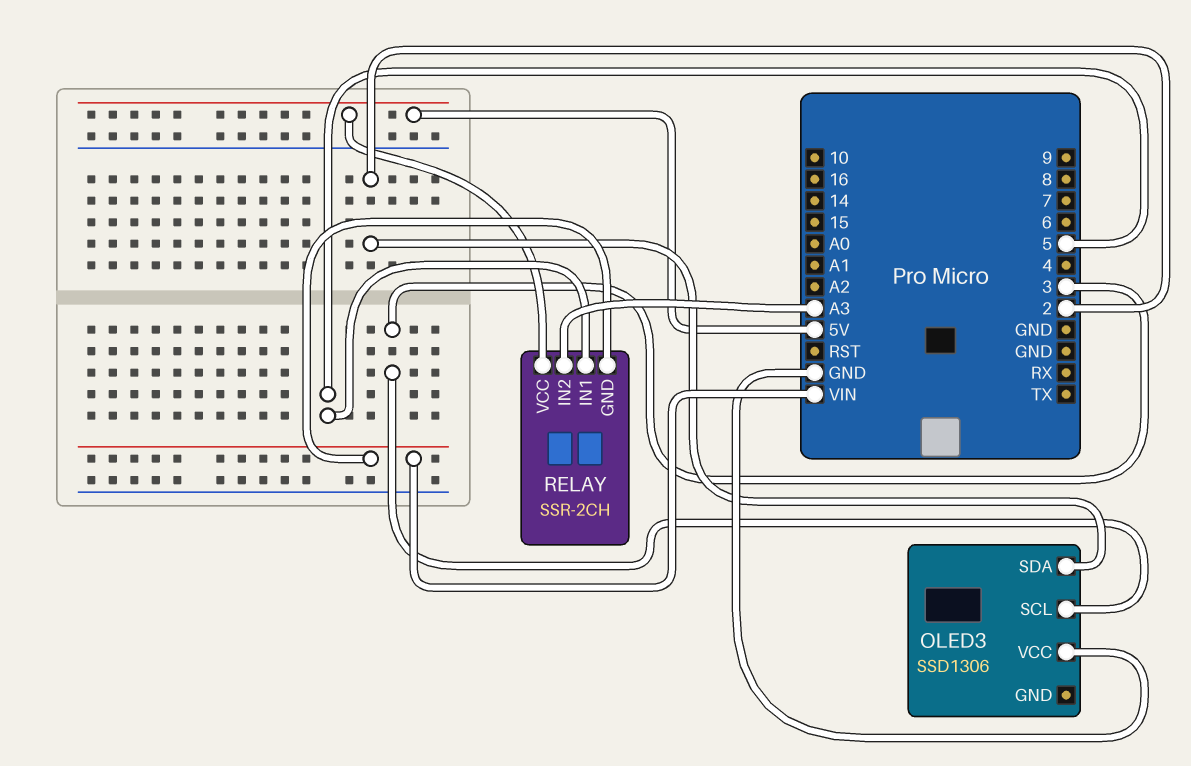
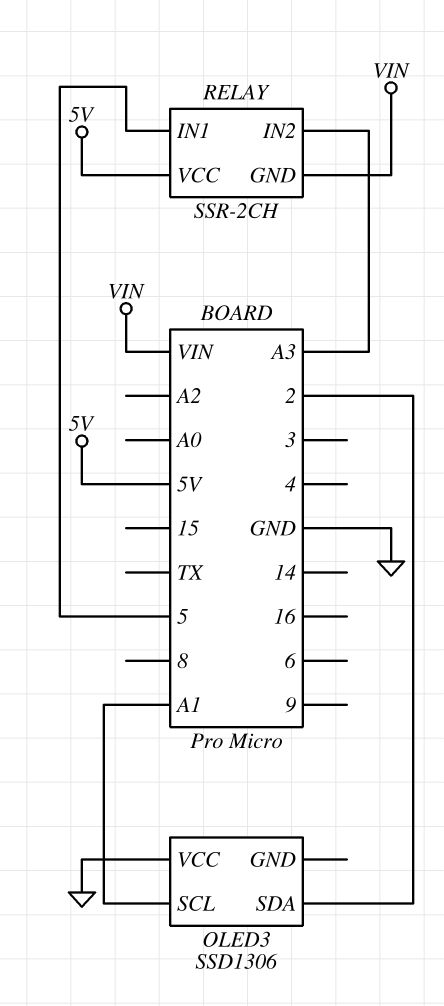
OLED3 pin SCL: 3 -> A1

